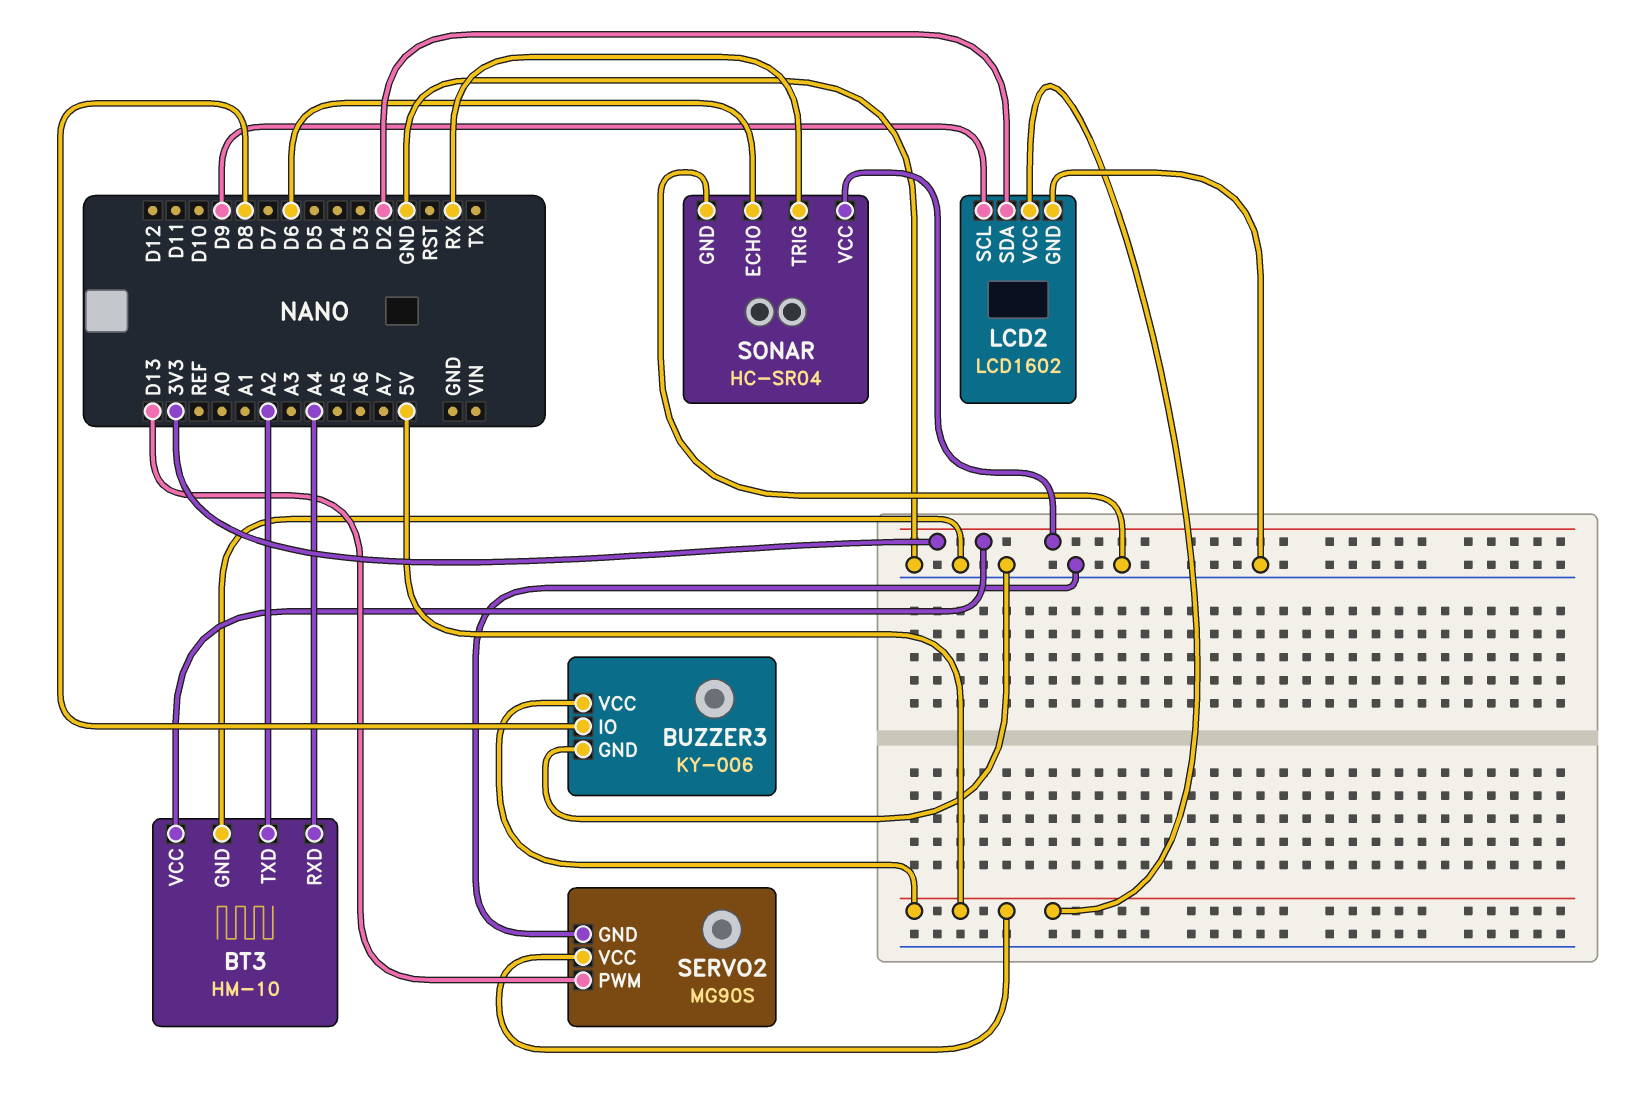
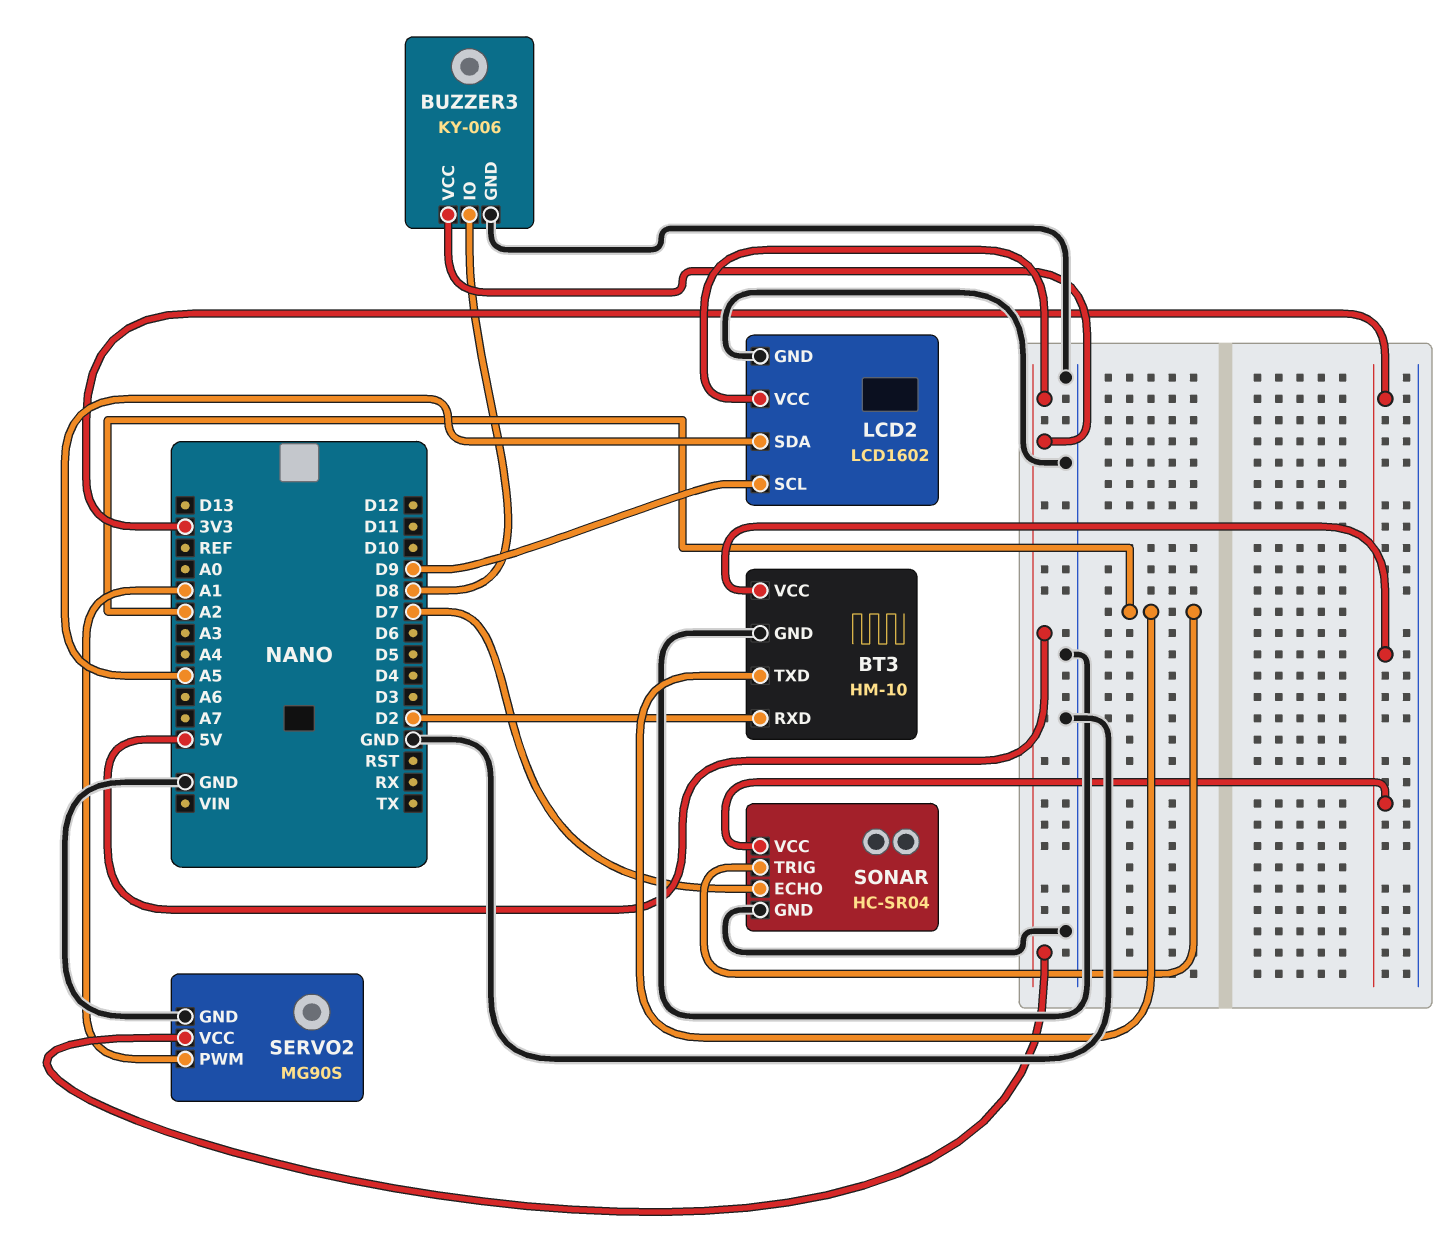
BT3 pin RXD: A4 -> D2
LCD2 pin SDA: D2 -> A5
SERVO2 pin PWM: D13 -> A1
SONAR pin ECHO: D6 -> D7
SONAR pin TRIG: RX -> A2

